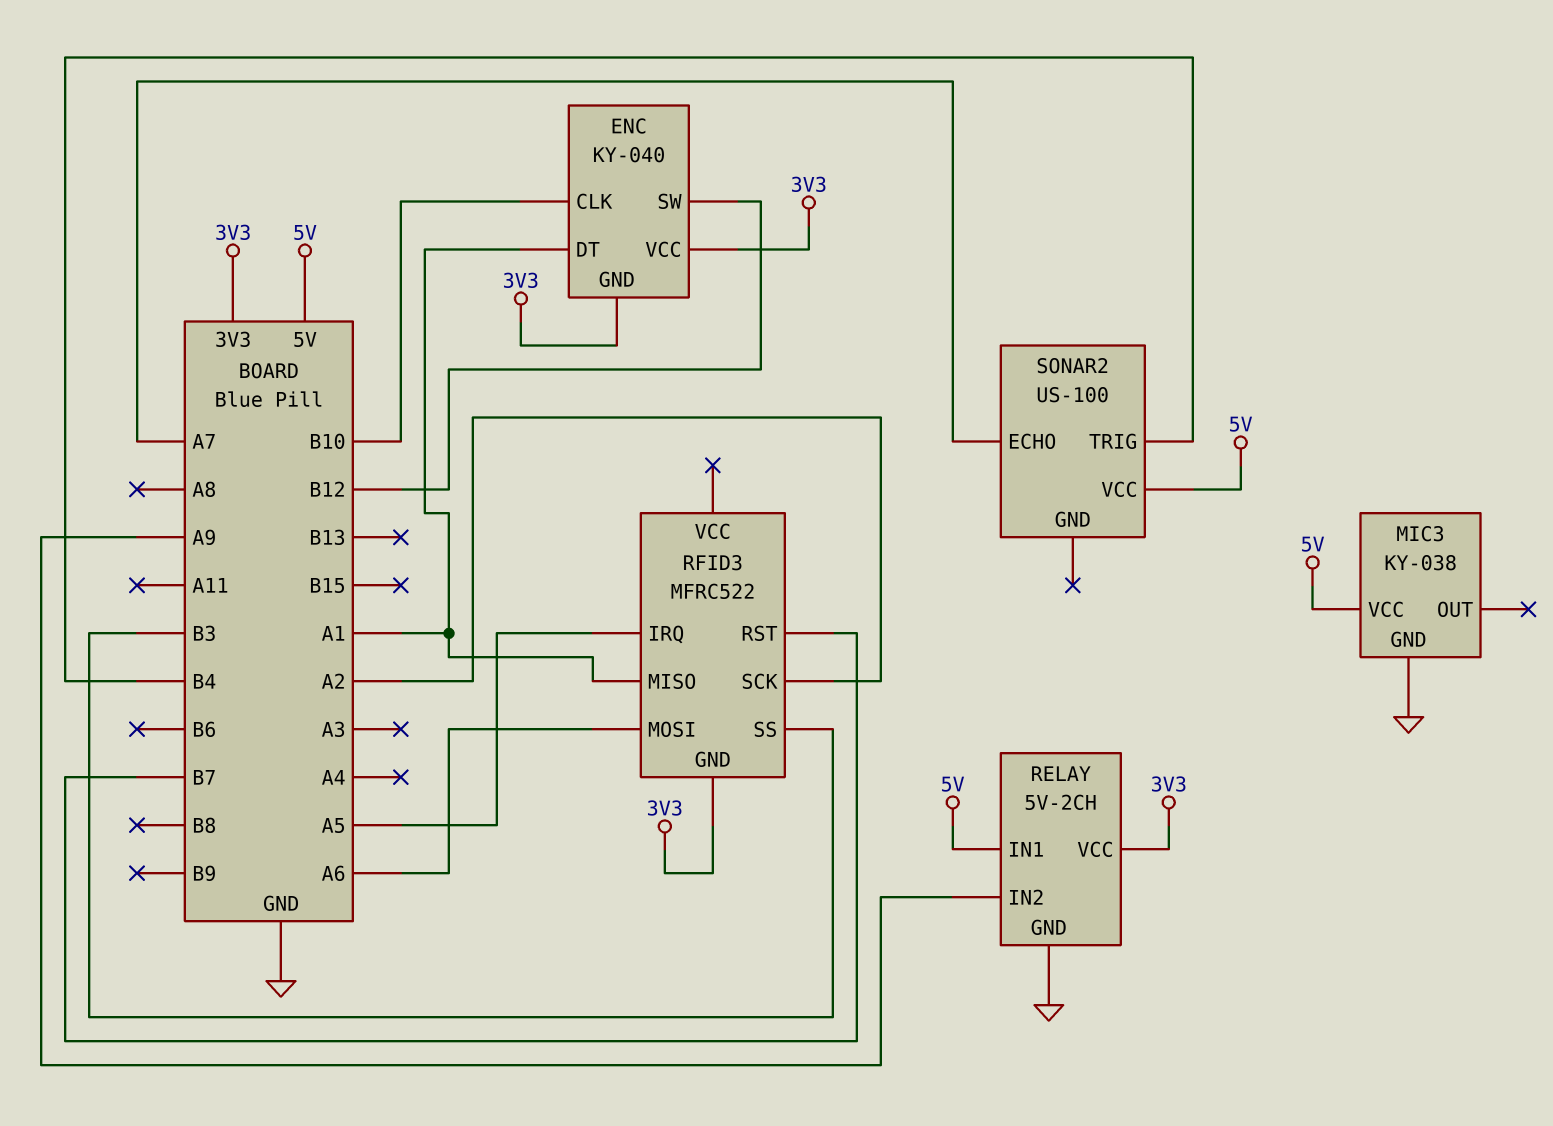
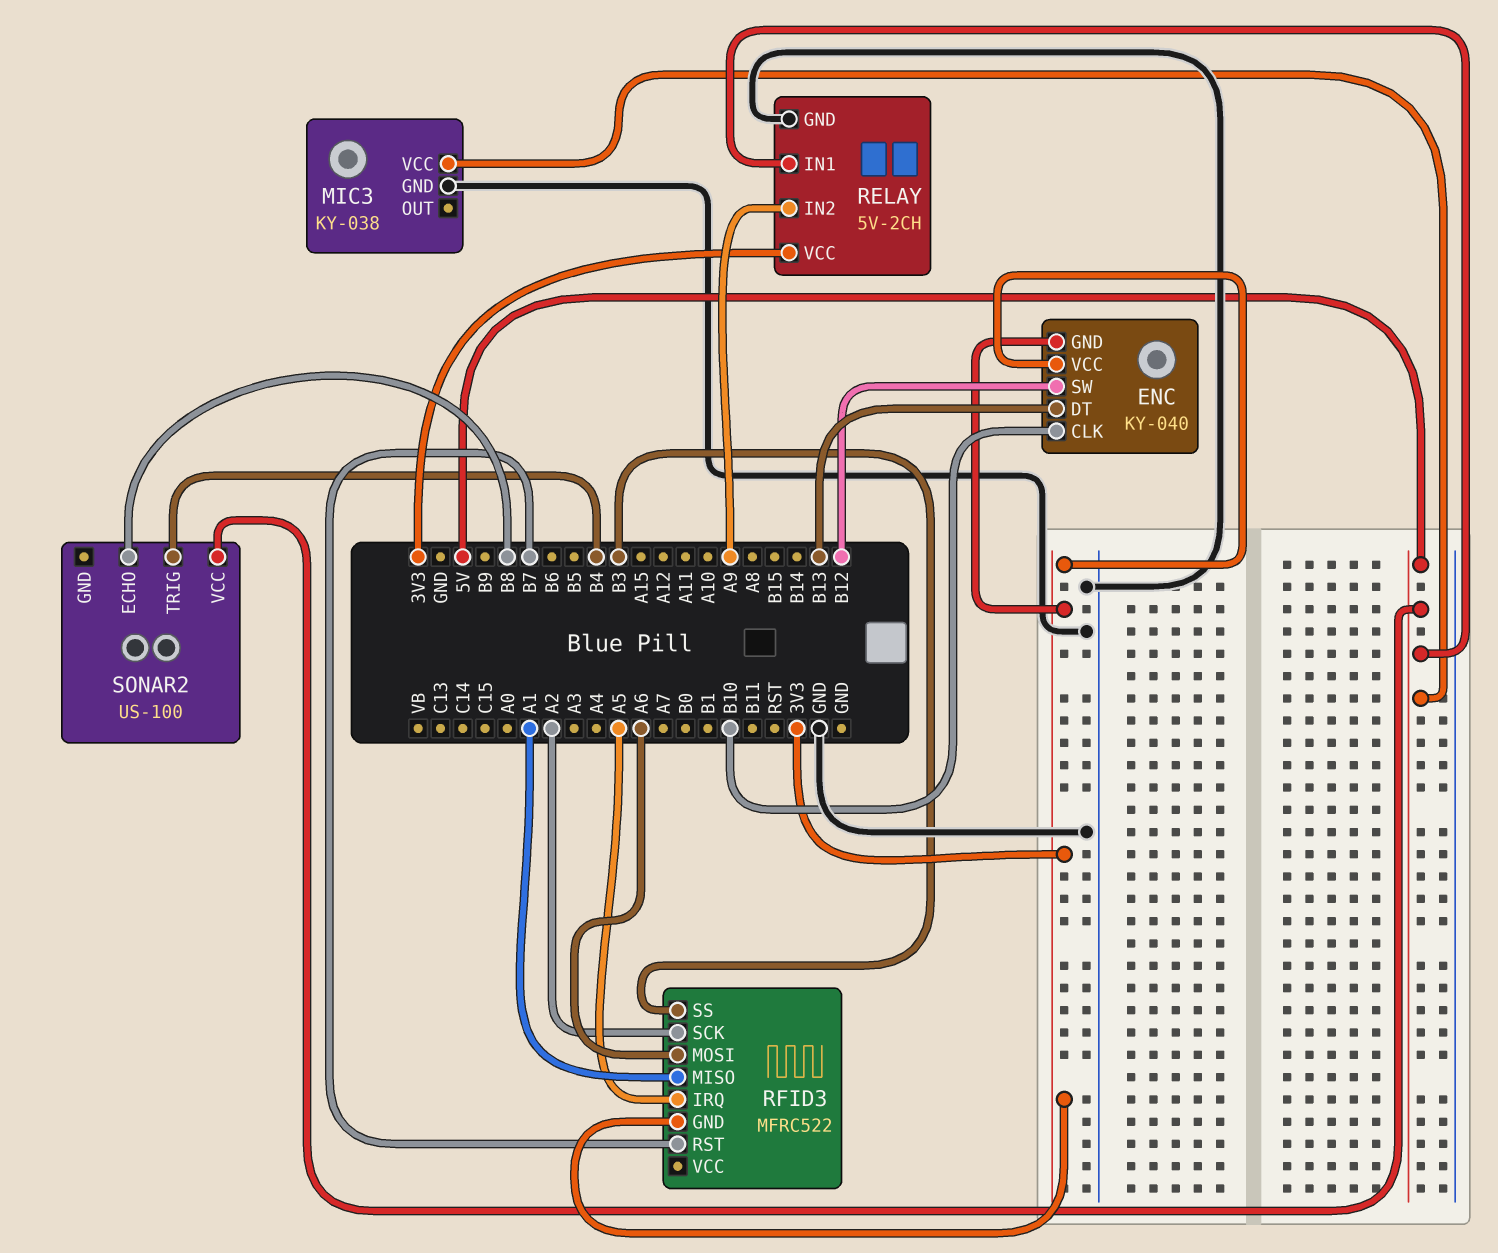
ENC pin DT: A1 -> B13
SONAR2 pin ECHO: A7 -> B8

